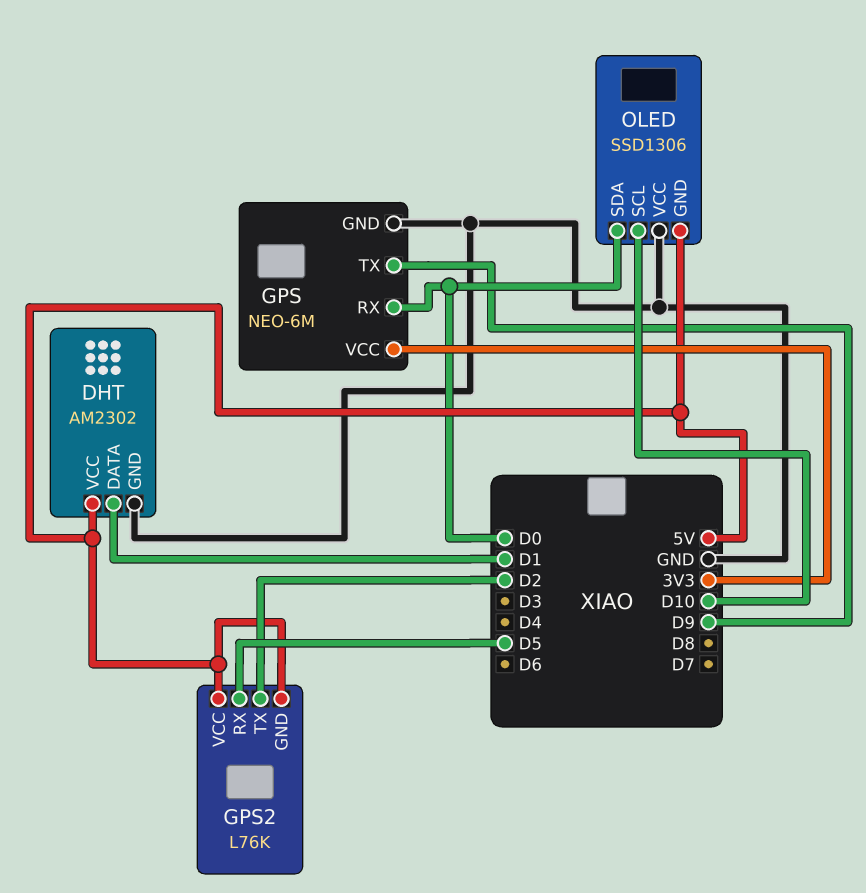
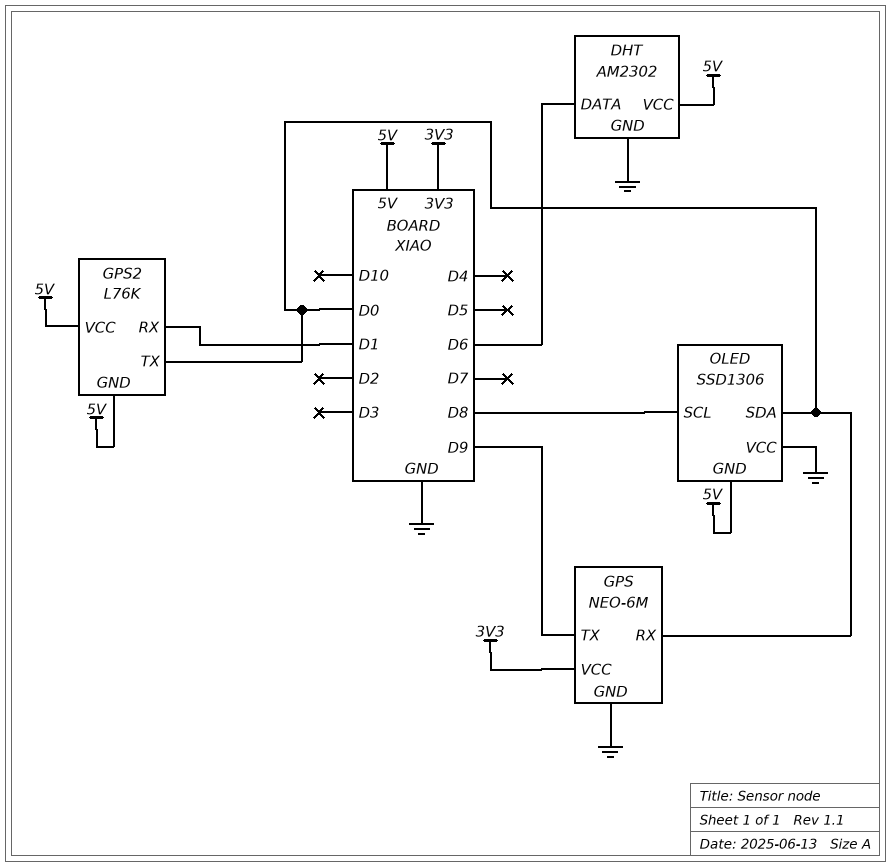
DHT pin DATA: D1 -> D6
GPS2 pin RX: D5 -> D1
GPS2 pin TX: D2 -> D0
OLED pin SCL: D10 -> D8

